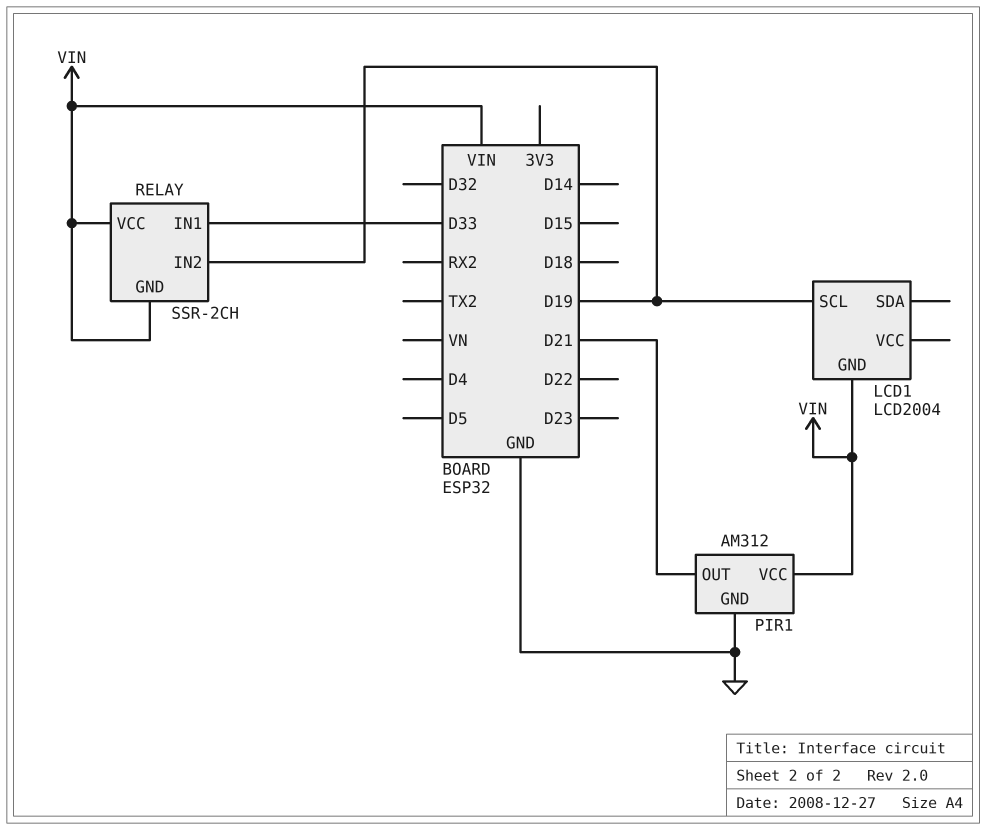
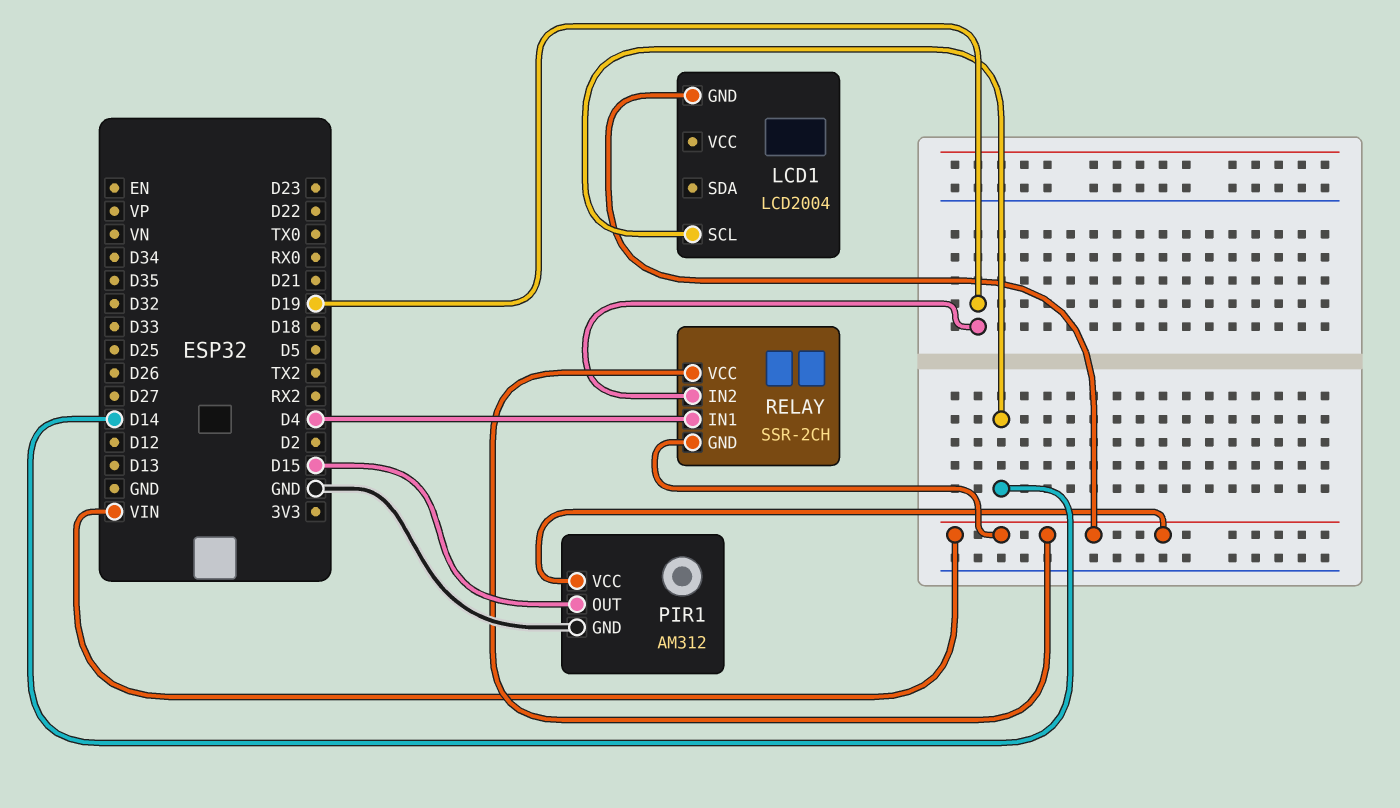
LCD1 pin SCL: D19 -> D14
PIR1 pin OUT: D21 -> D15
RELAY pin IN1: D33 -> D4

